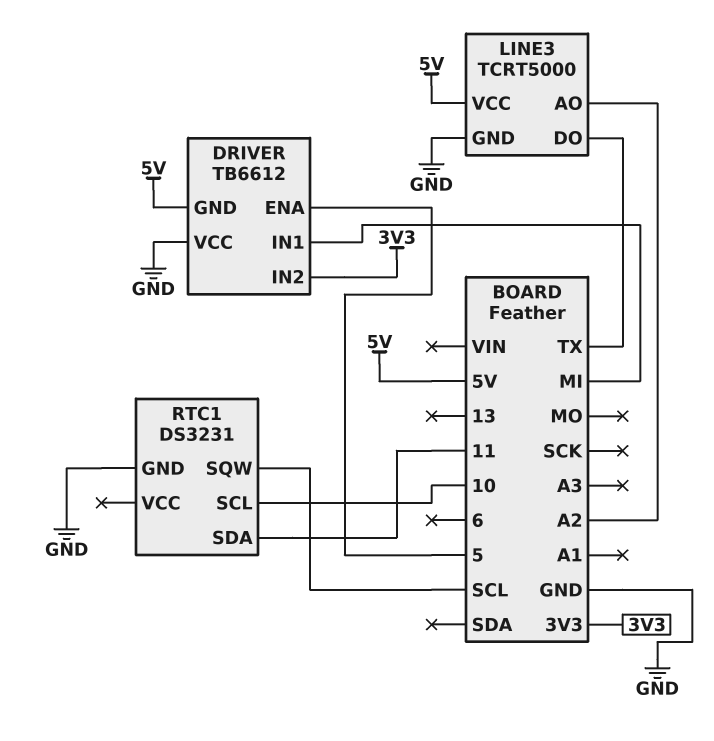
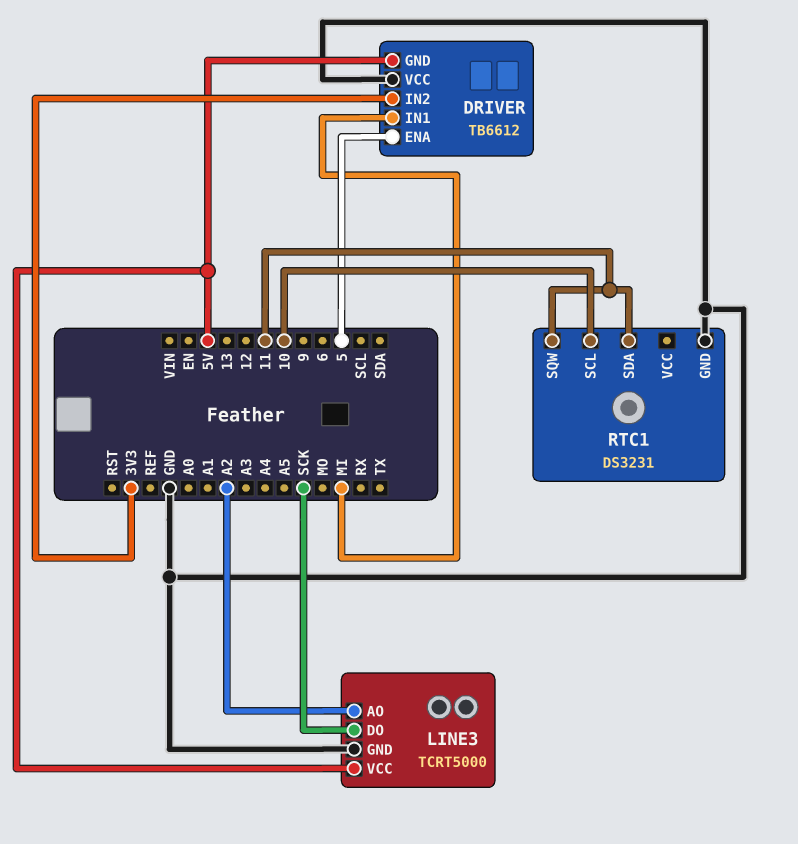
LINE3 pin DO: TX -> SCK
RTC1 pin SQW: SCL -> 11

